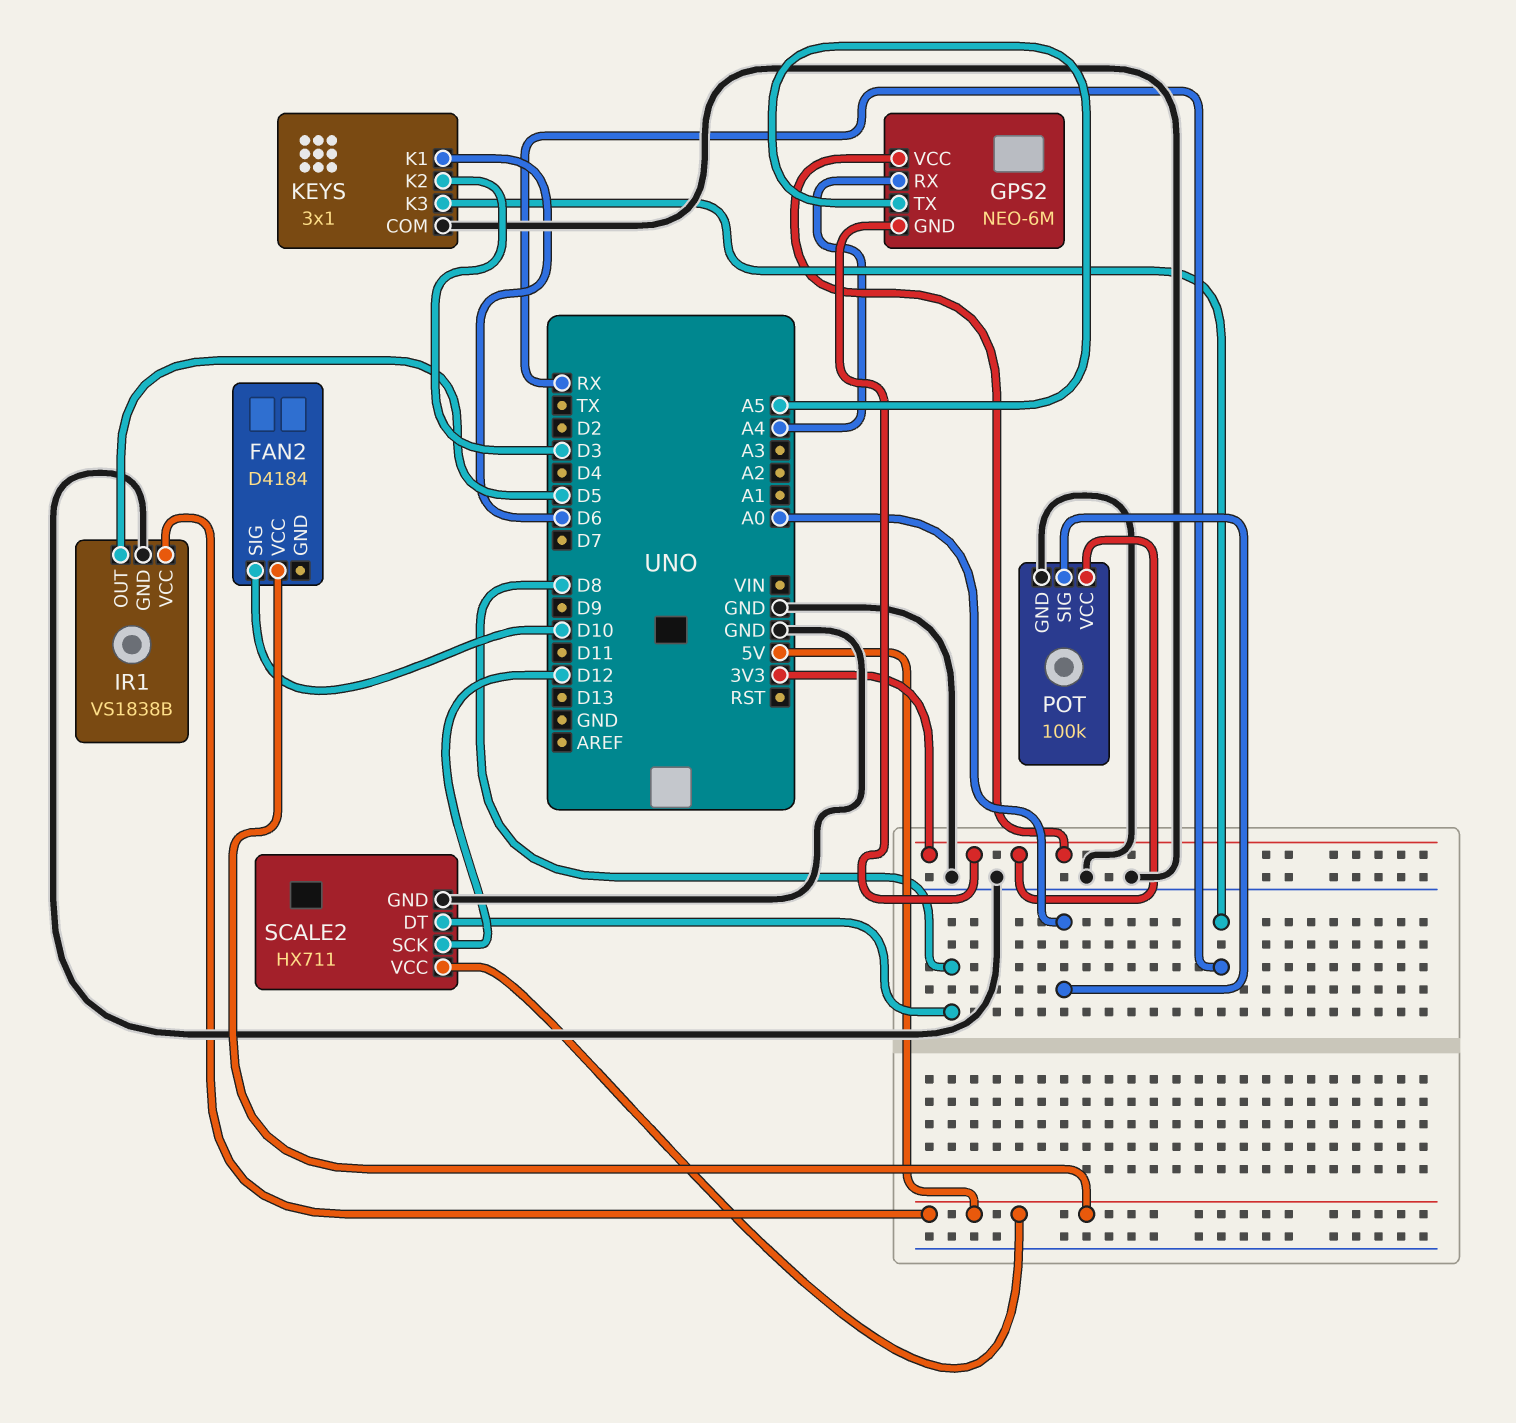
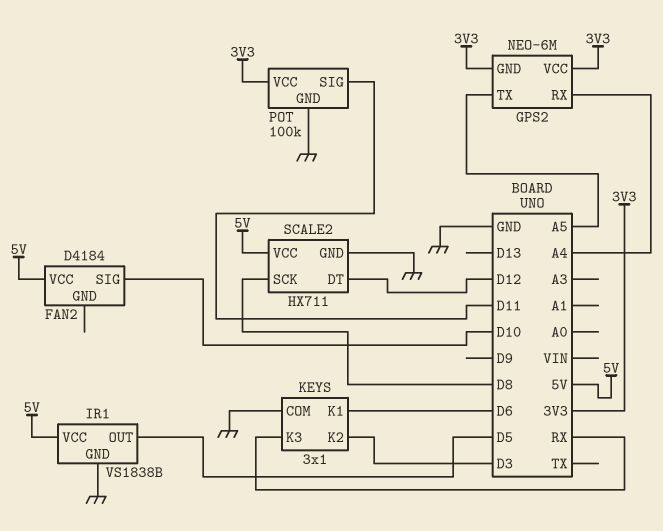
POT pin SIG: A0 -> D11
SCALE2 pin DT: D8 -> D12
SCALE2 pin SCK: D12 -> D8

